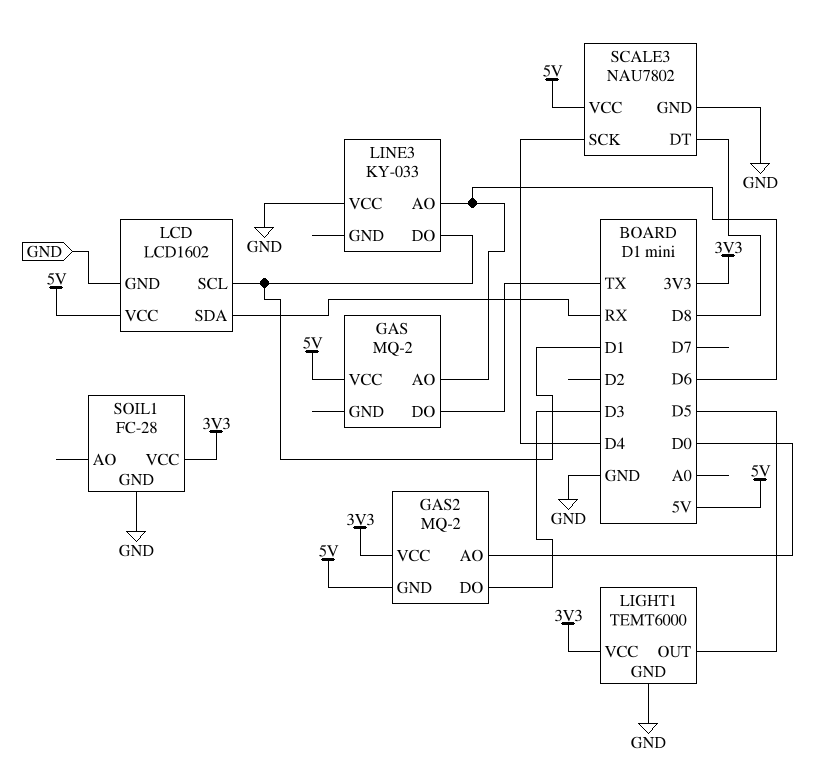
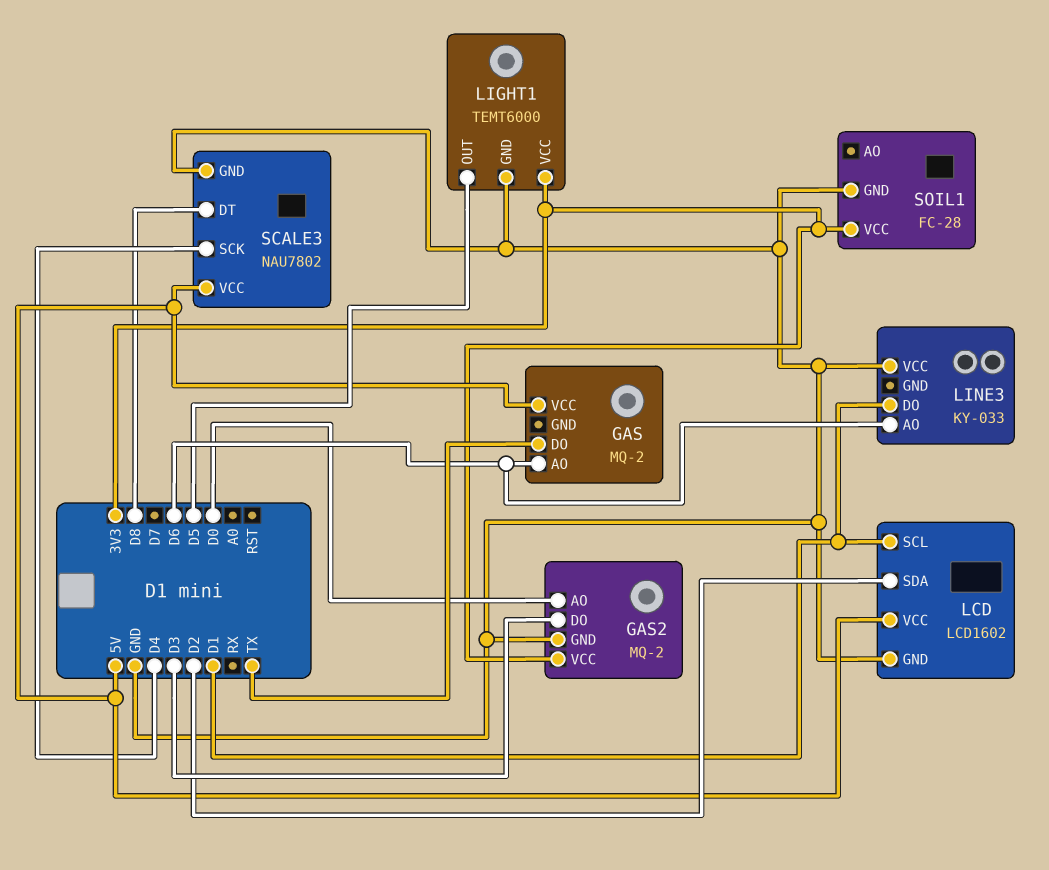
GAS2 pin GND: 5V -> GND
LCD pin SDA: RX -> D2

